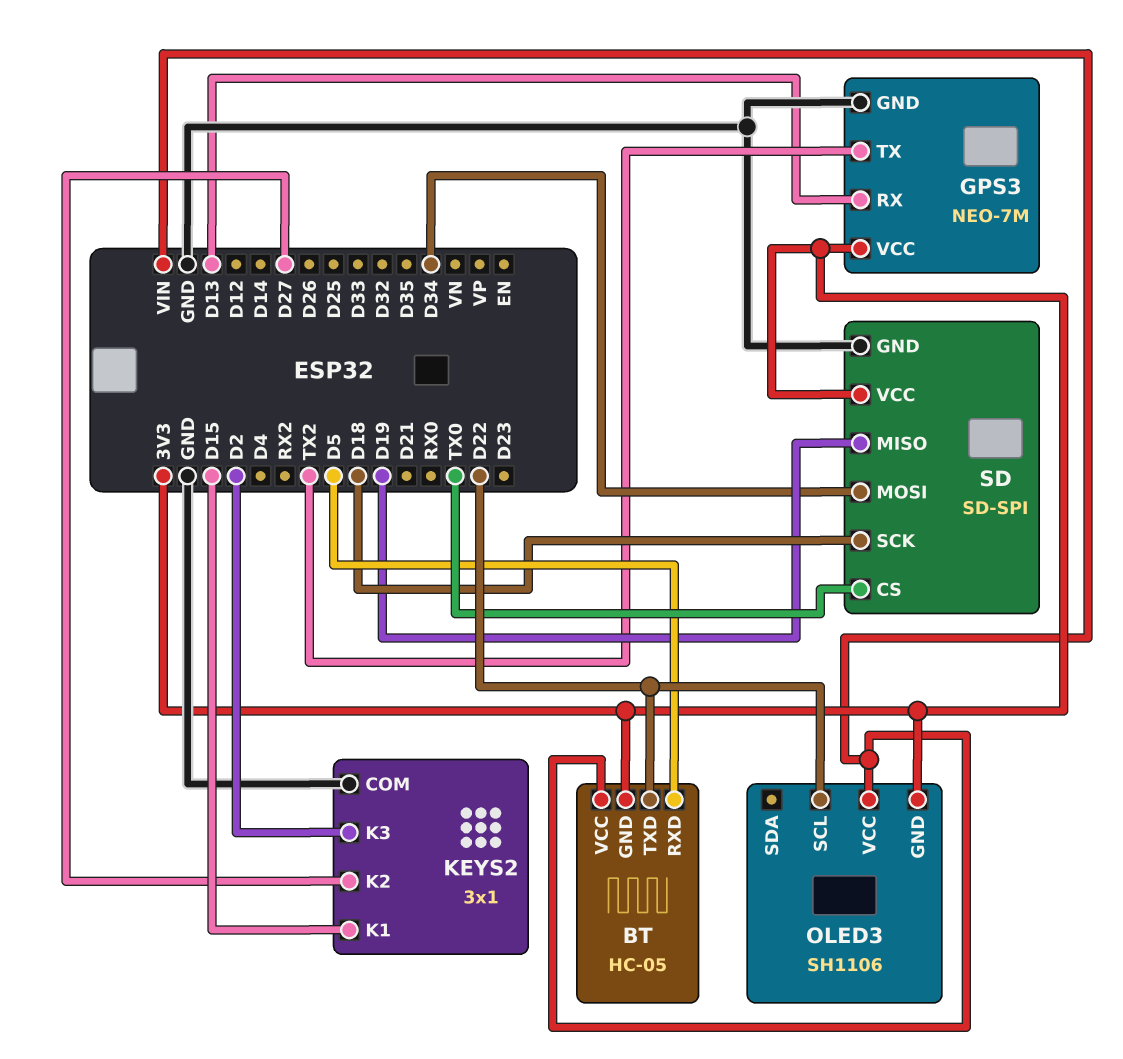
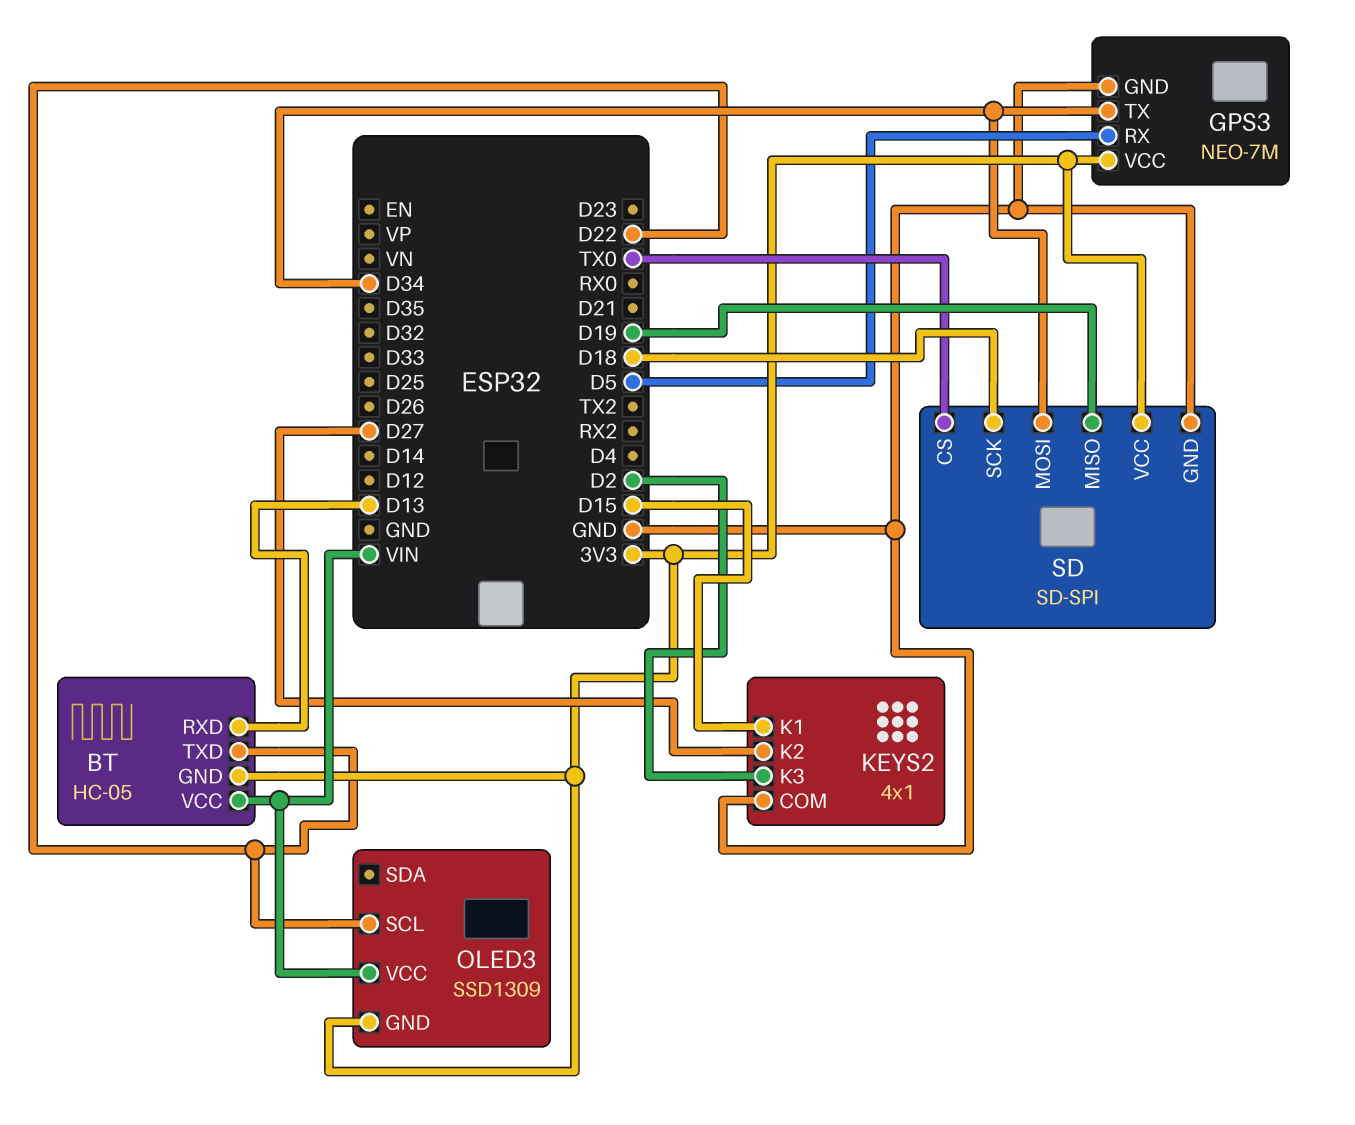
BT pin RXD: D5 -> D13
GPS3 pin RX: D13 -> D5
GPS3 pin TX: TX2 -> D34
KEYS2: 3x1 -> 4x1
OLED3: SH1106 -> SSD1309

